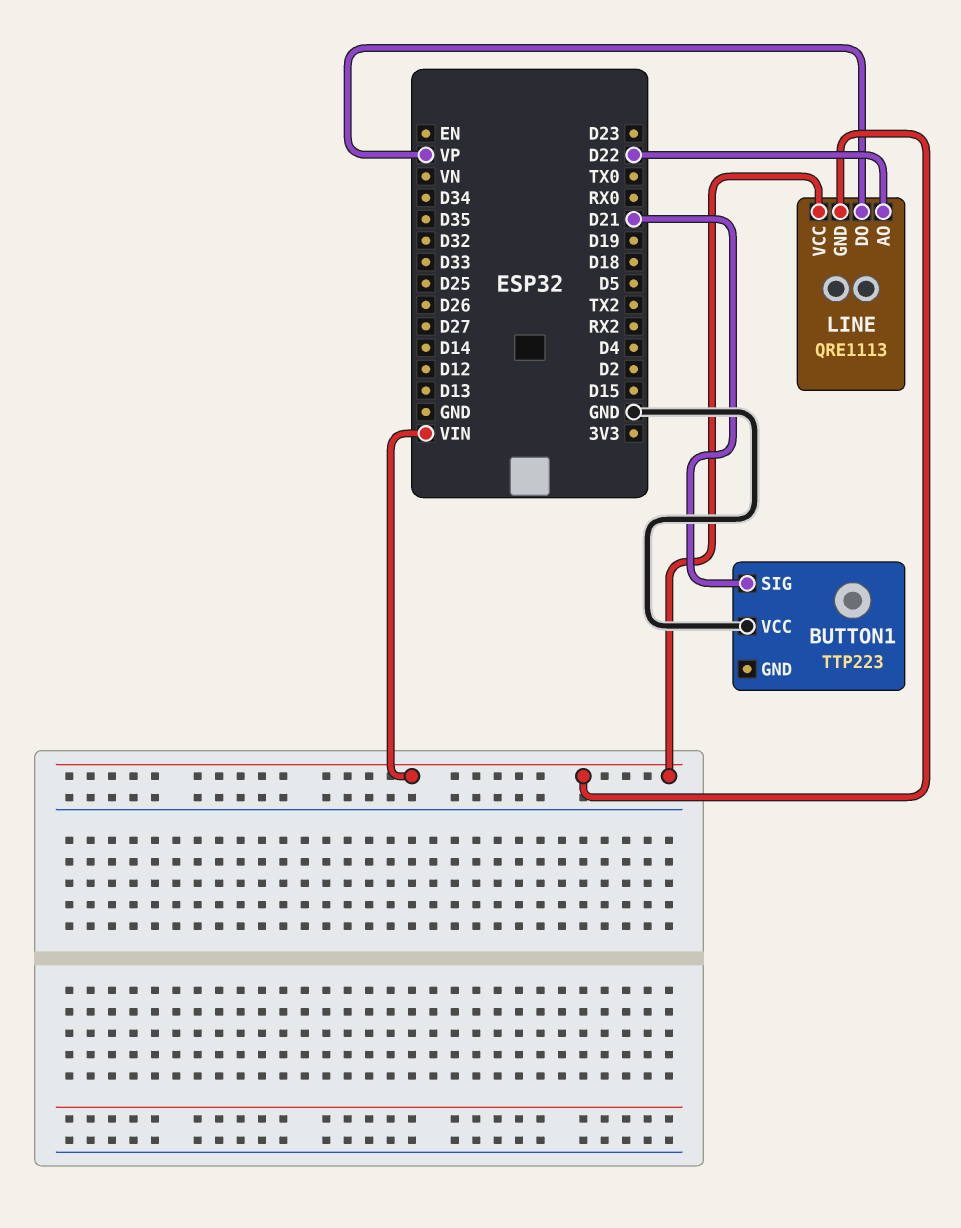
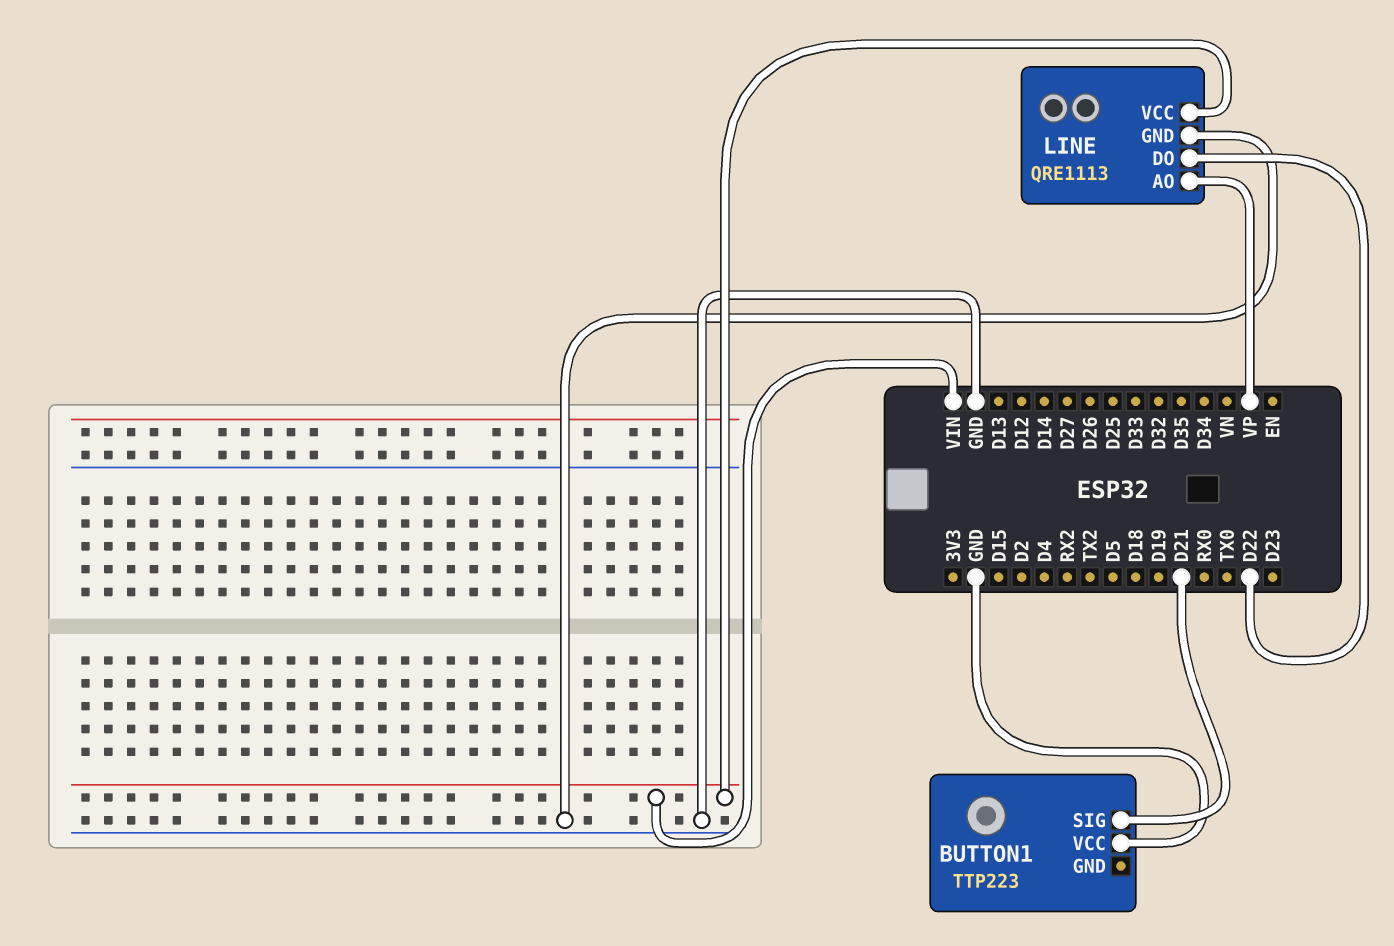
LINE pin AO: D22 -> VP
LINE pin DO: VP -> D22
LINE pin GND: VIN -> GND

